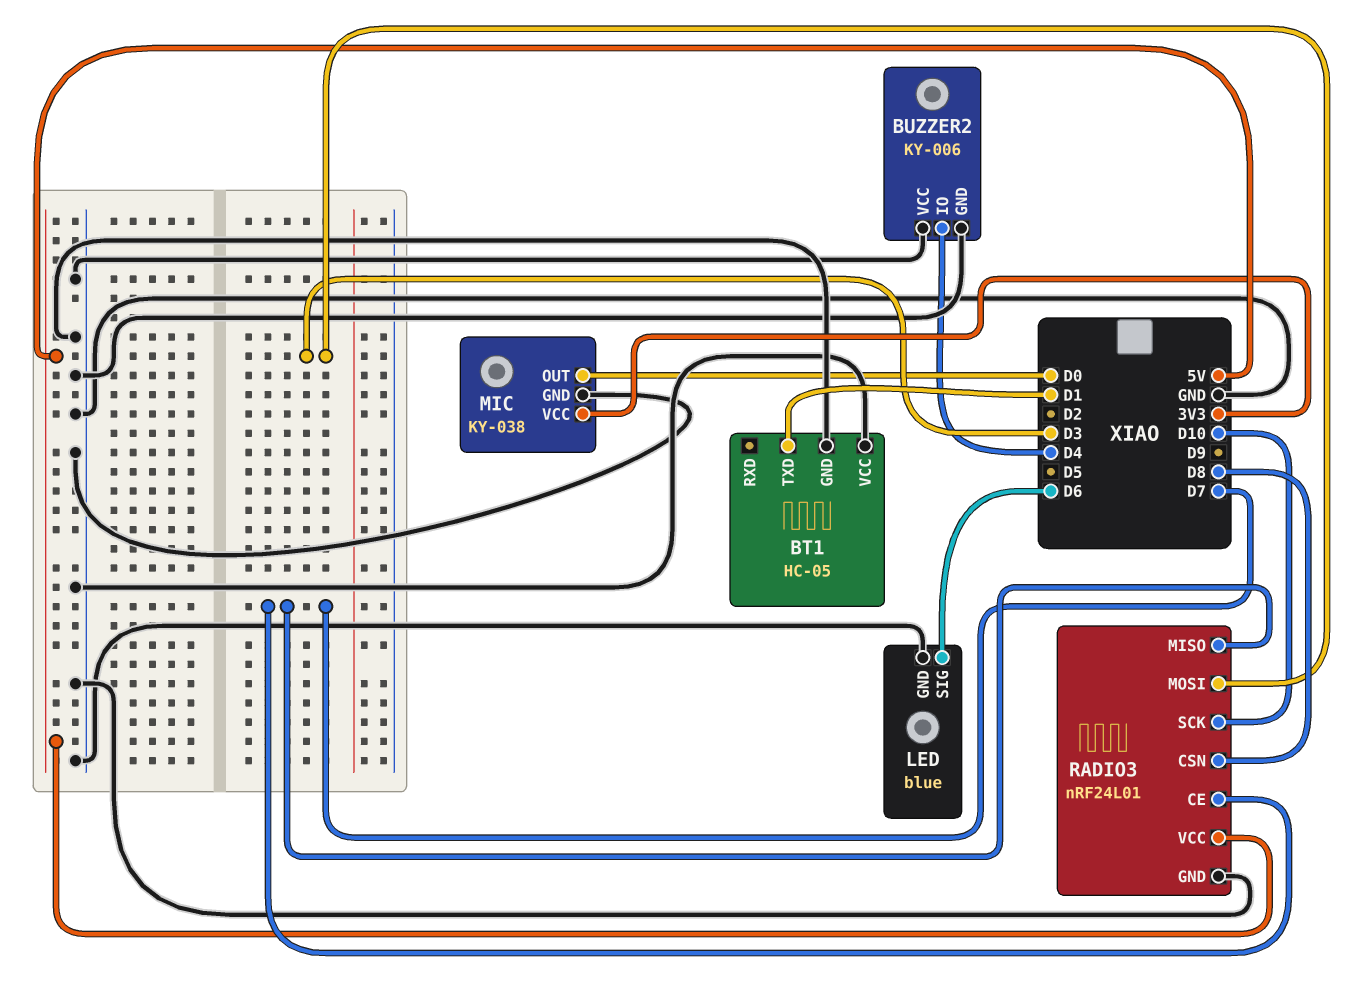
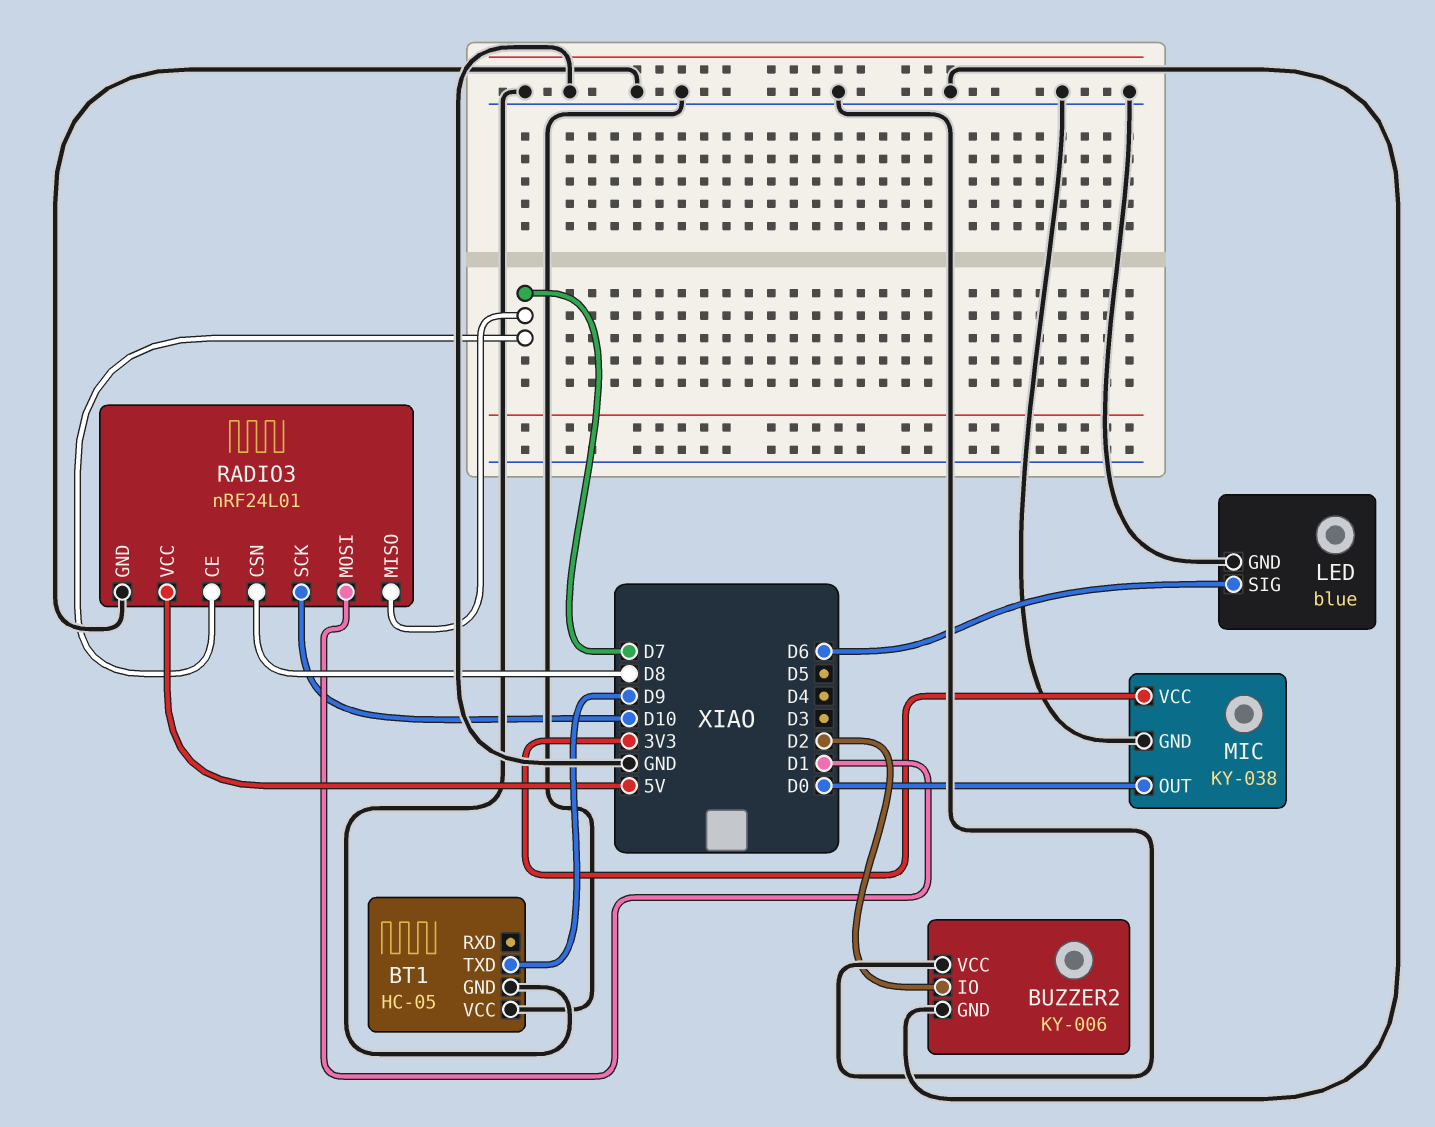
BT1 pin TXD: D1 -> D9
BUZZER2 pin IO: D4 -> D2
RADIO3 pin MOSI: D3 -> D1

